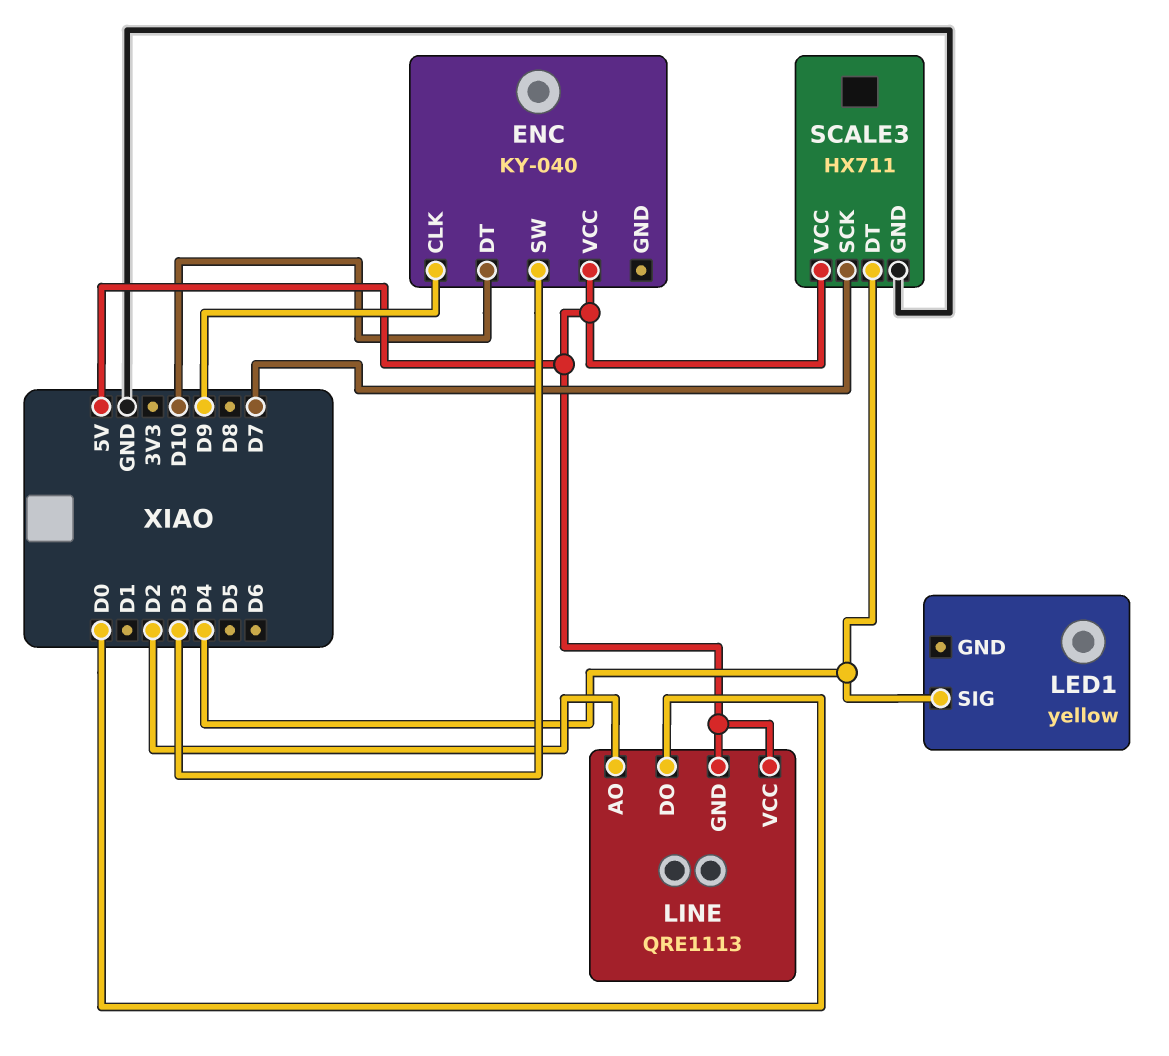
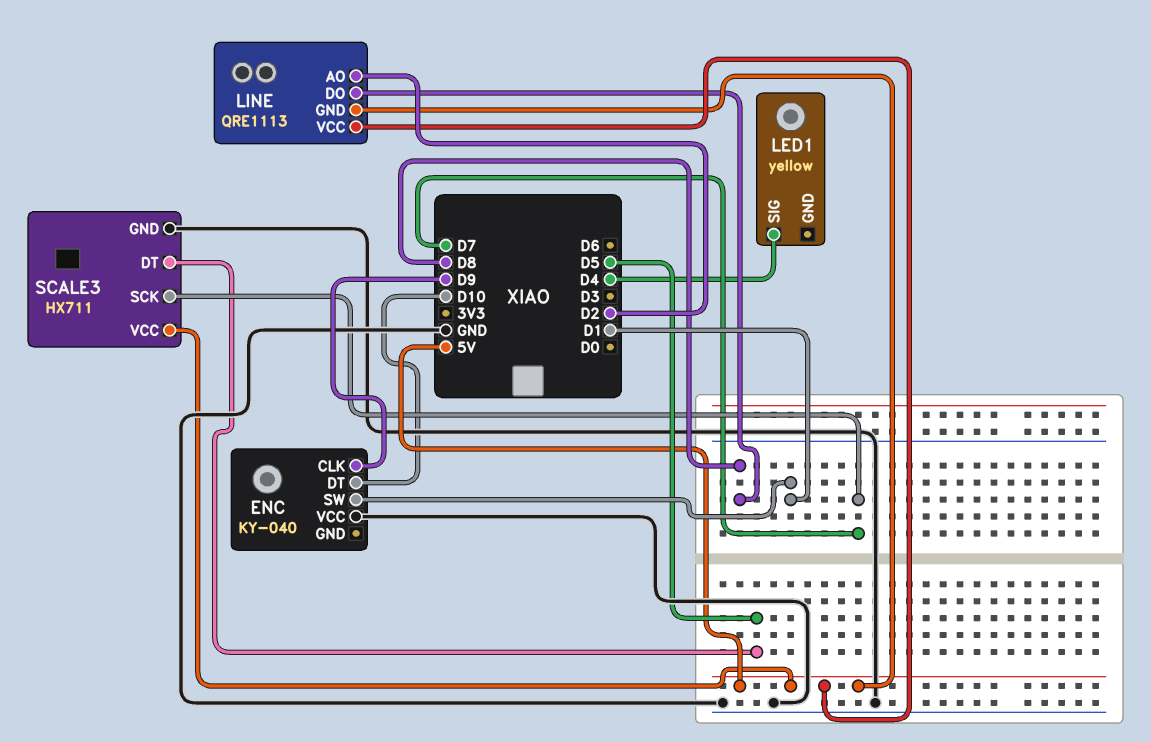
ENC pin SW: D3 -> D1
ENC pin VCC: 5V -> GND
LINE pin DO: D0 -> D8
SCALE3 pin DT: D4 -> D5

